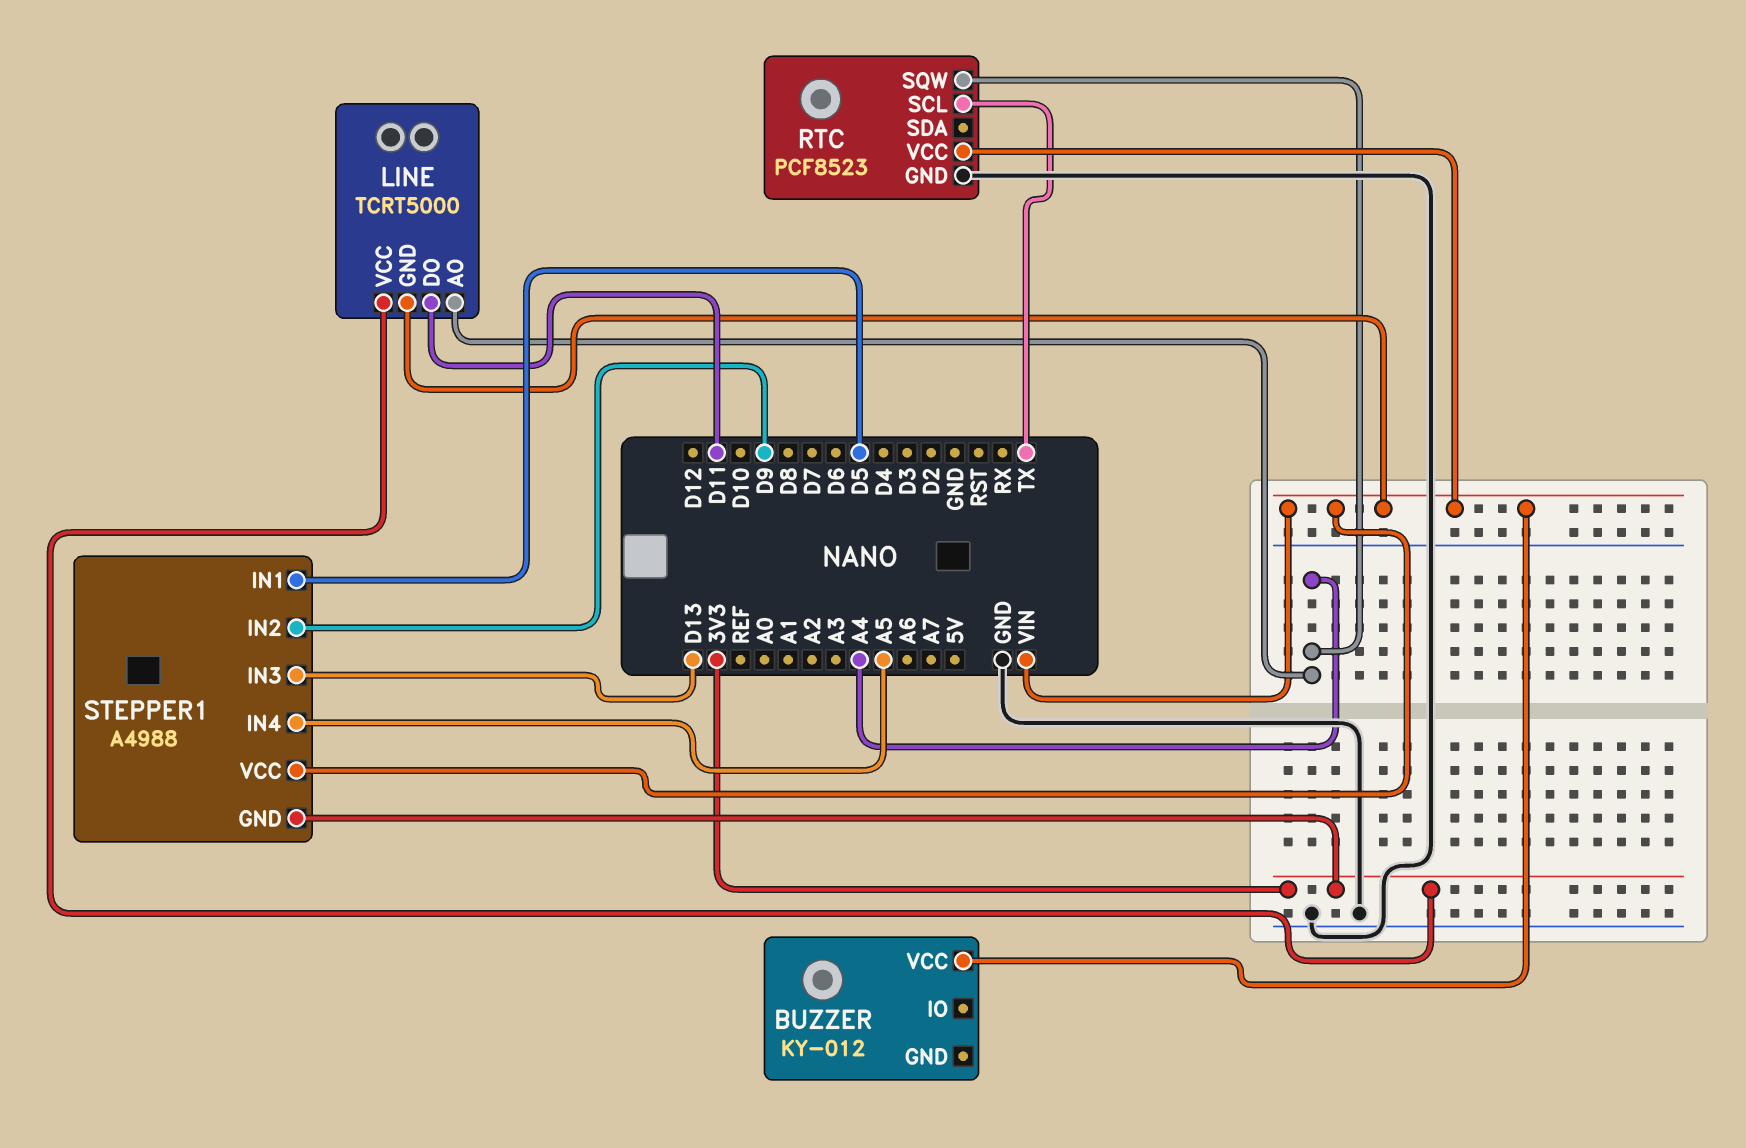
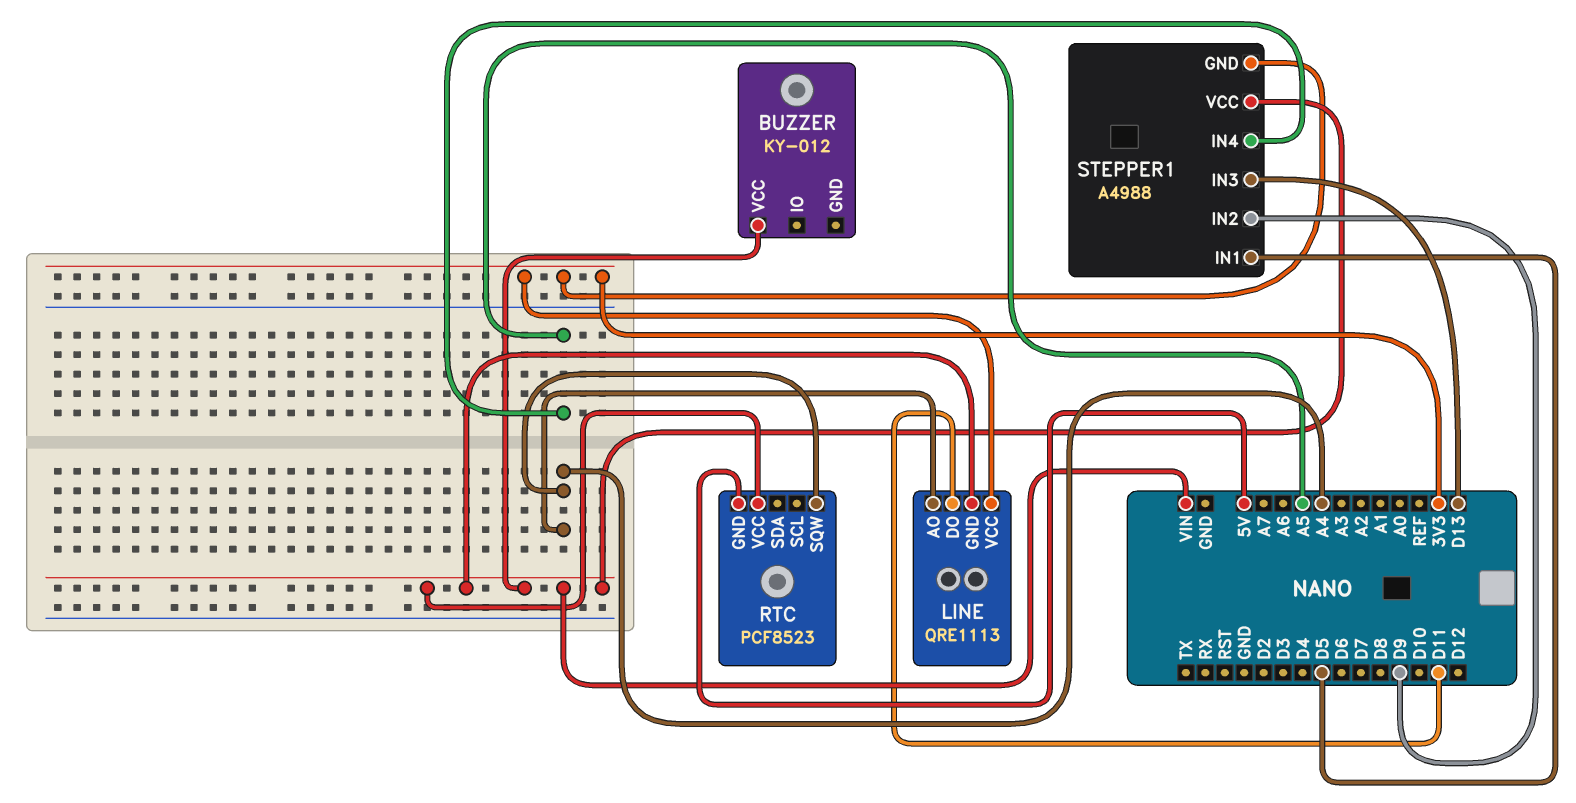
LINE: TCRT5000 -> QRE1113
RTC pin GND: GND -> 5V
RTC pin SCL: TX -> none

